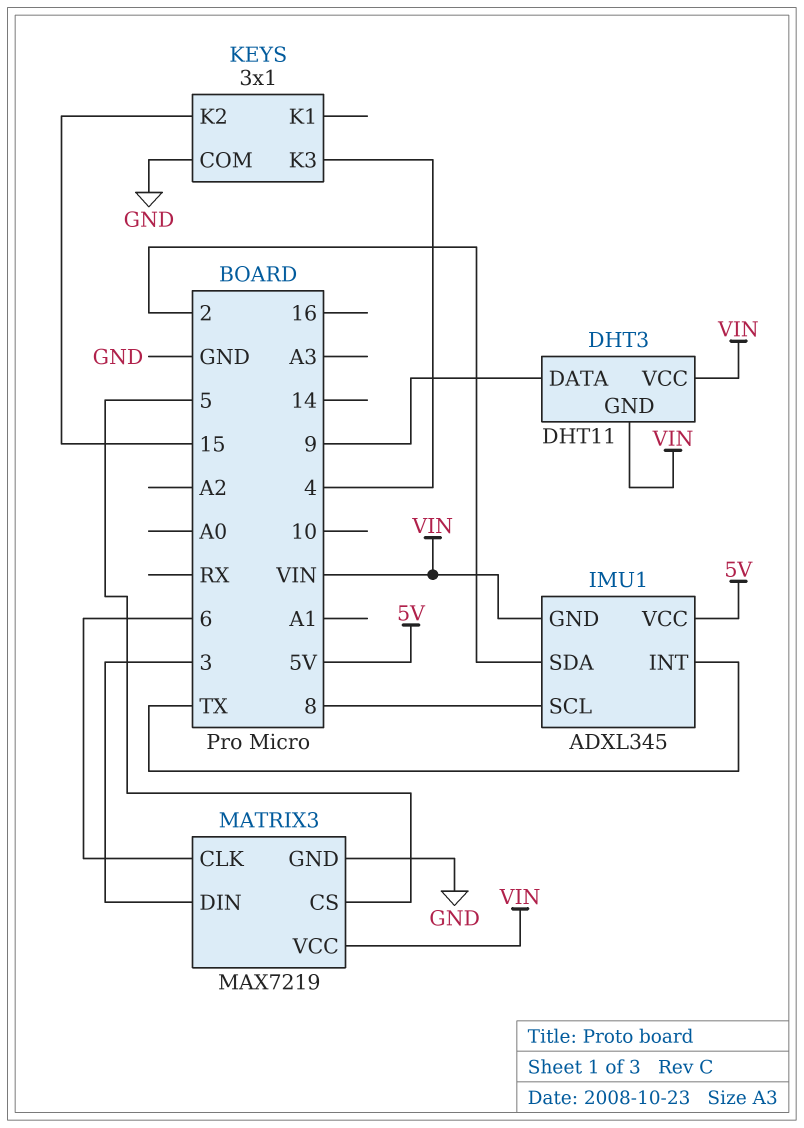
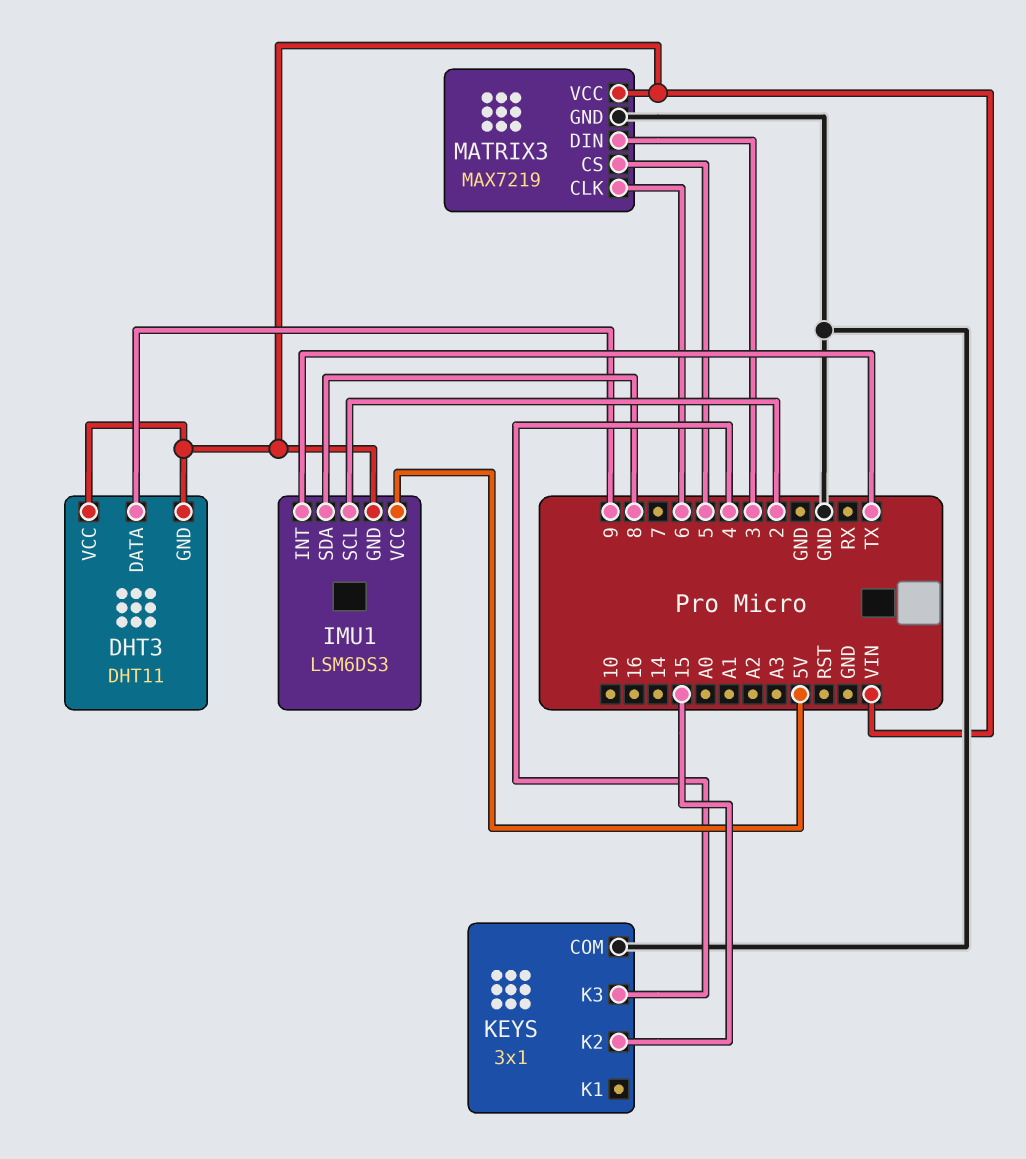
IMU1: ADXL345 -> LSM6DS3
IMU1 pin SCL: 8 -> 2
IMU1 pin SDA: 2 -> 8

